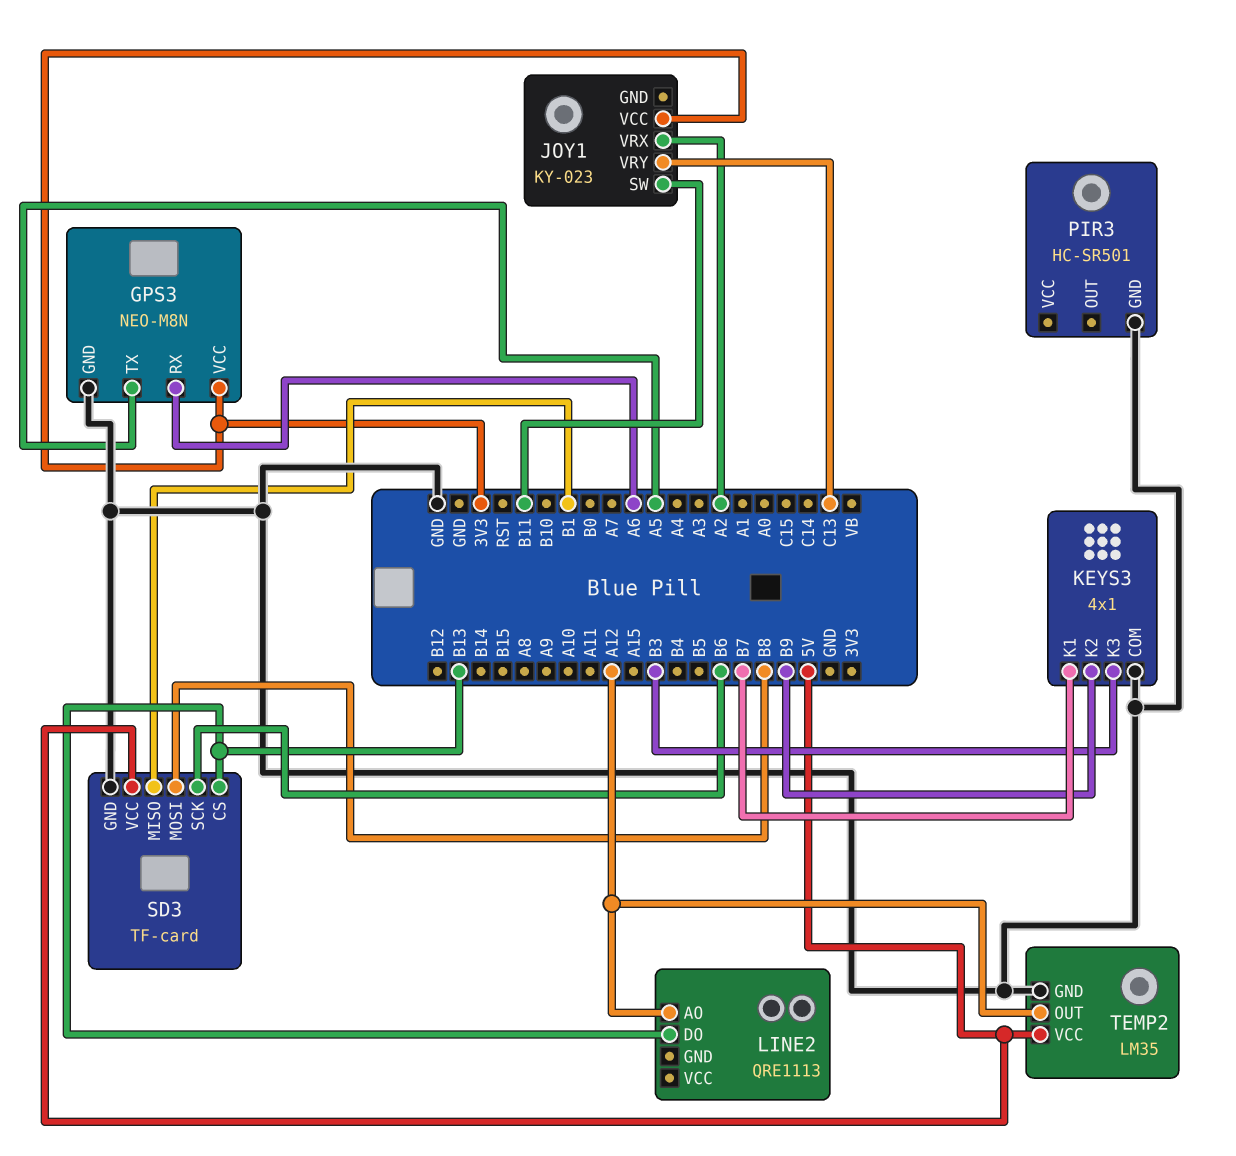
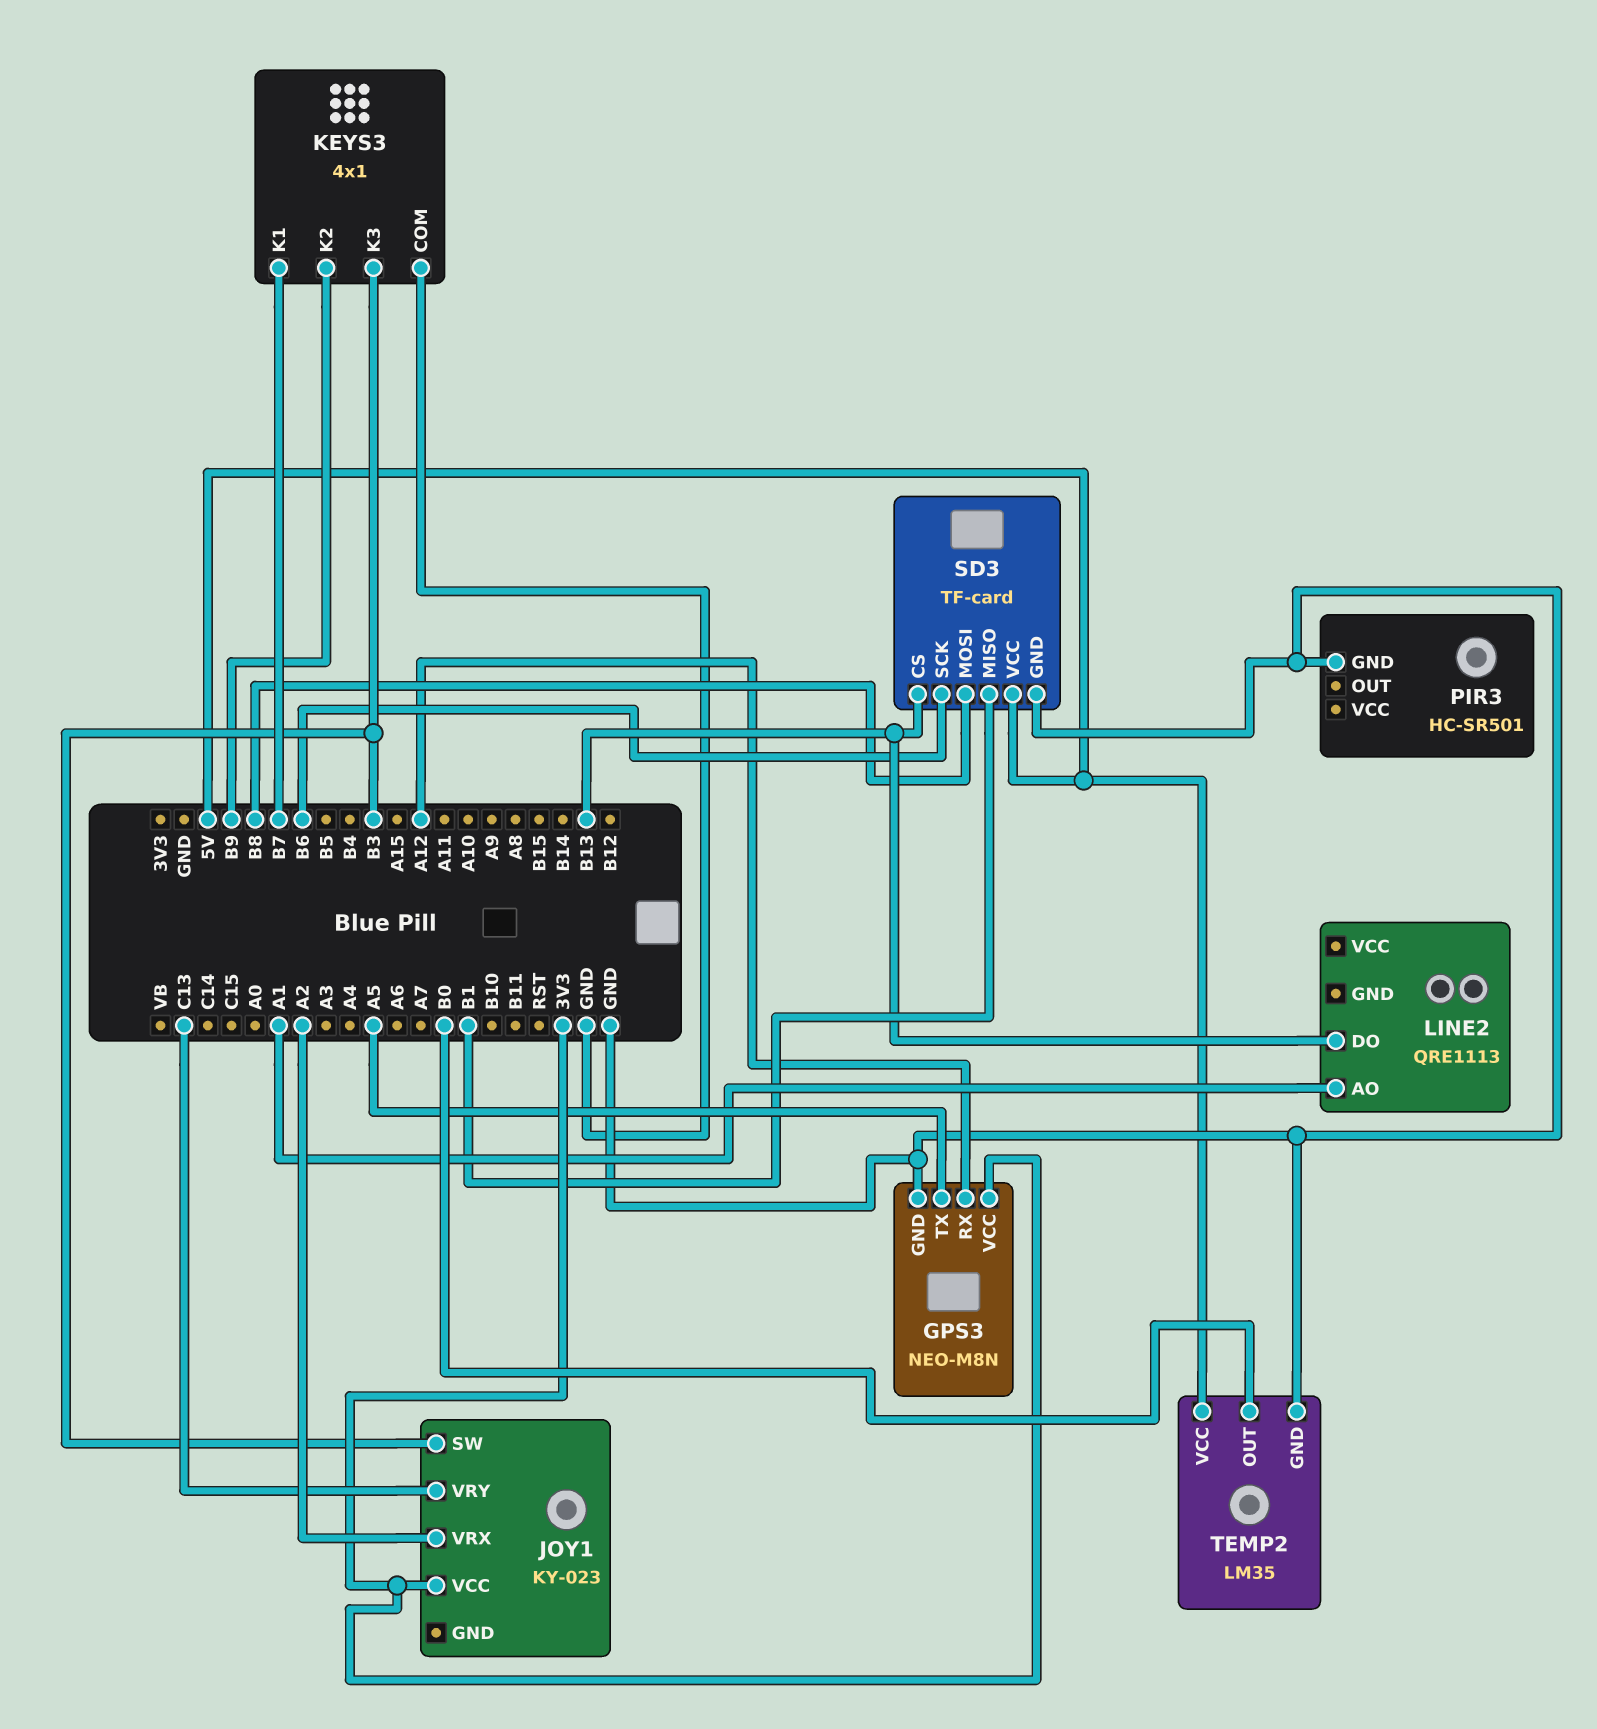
GPS3 pin RX: A6 -> A12
JOY1 pin SW: B11 -> B3
LINE2 pin AO: A12 -> A1
TEMP2 pin OUT: A12 -> B0

